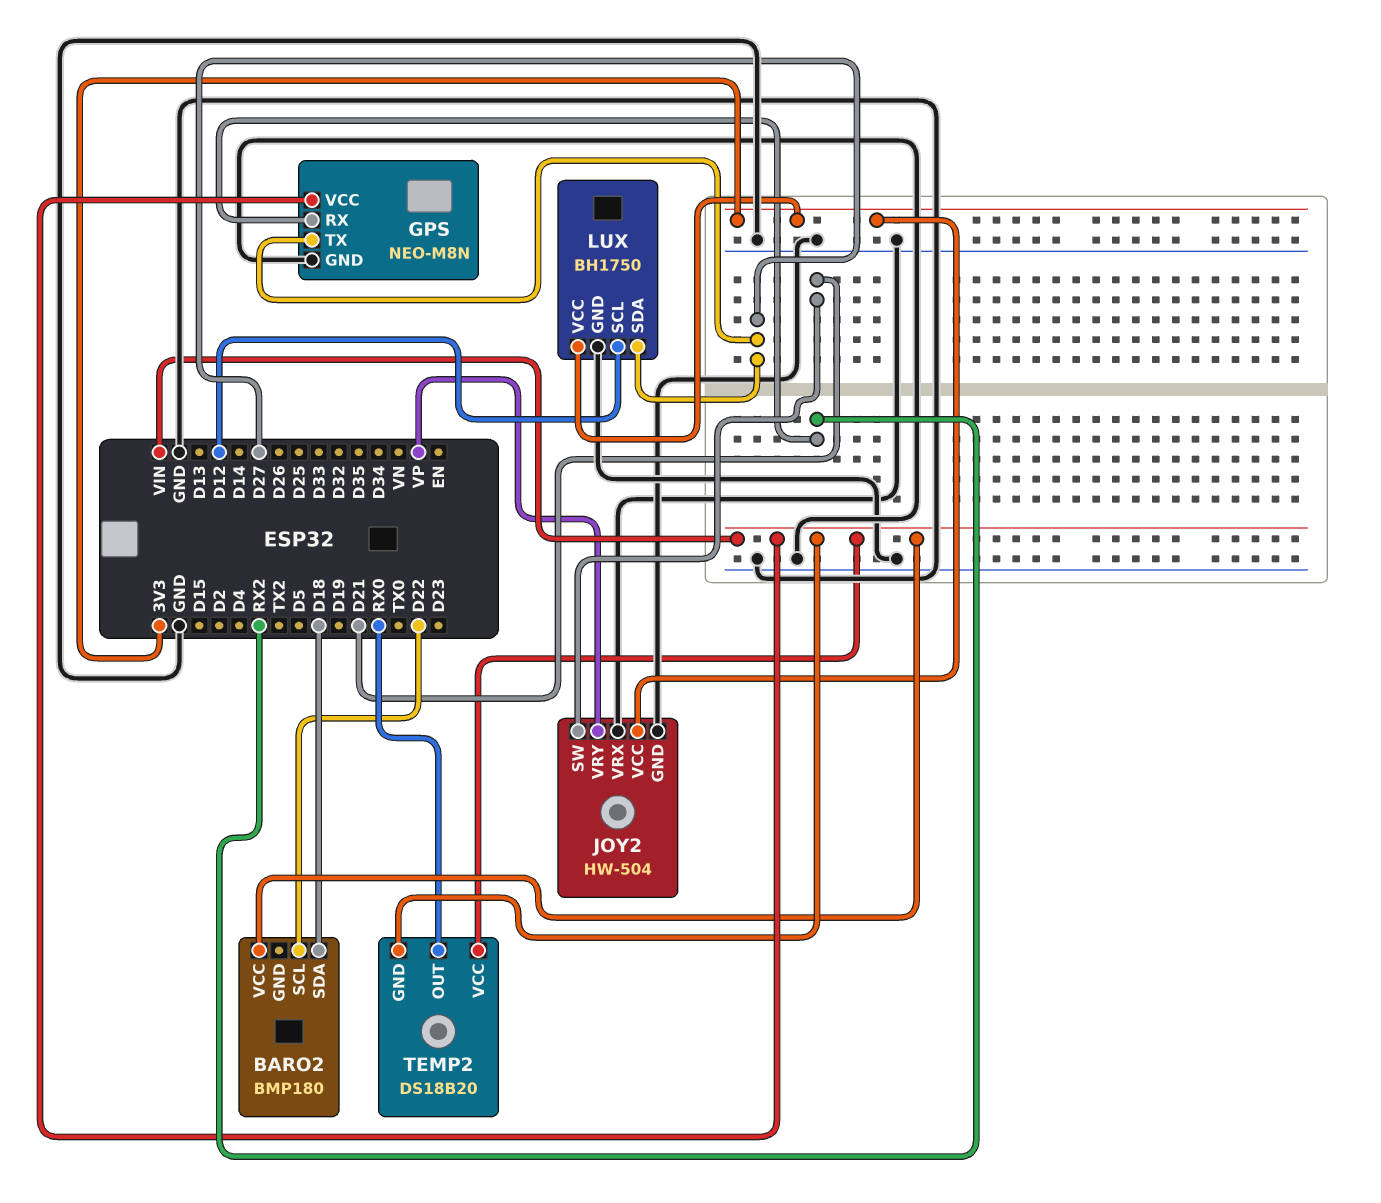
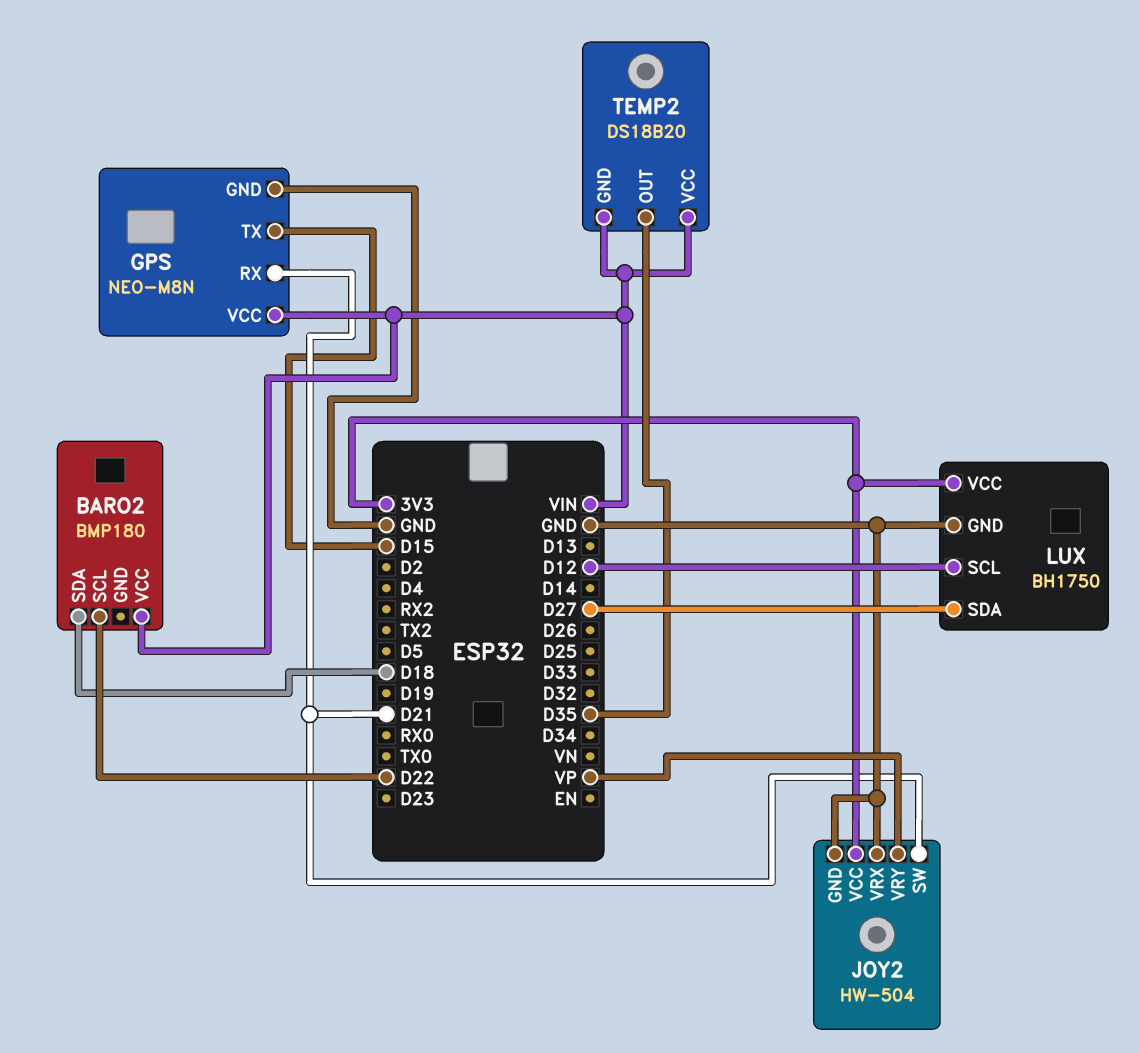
GPS pin RX: RX2 -> D21
GPS pin TX: D27 -> D15
TEMP2 pin OUT: RX0 -> D35

